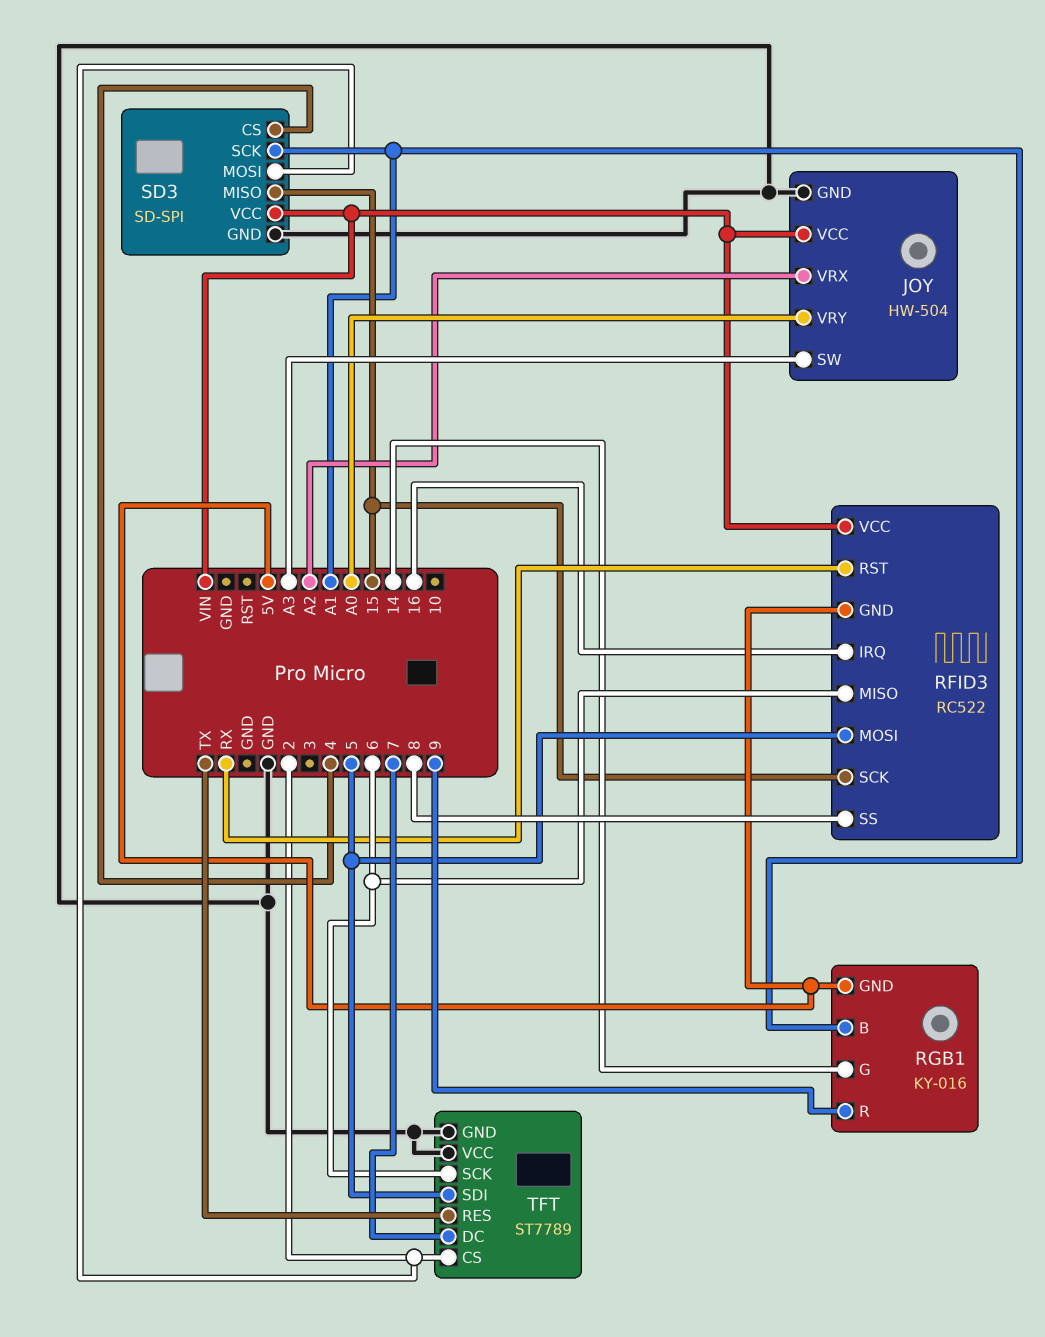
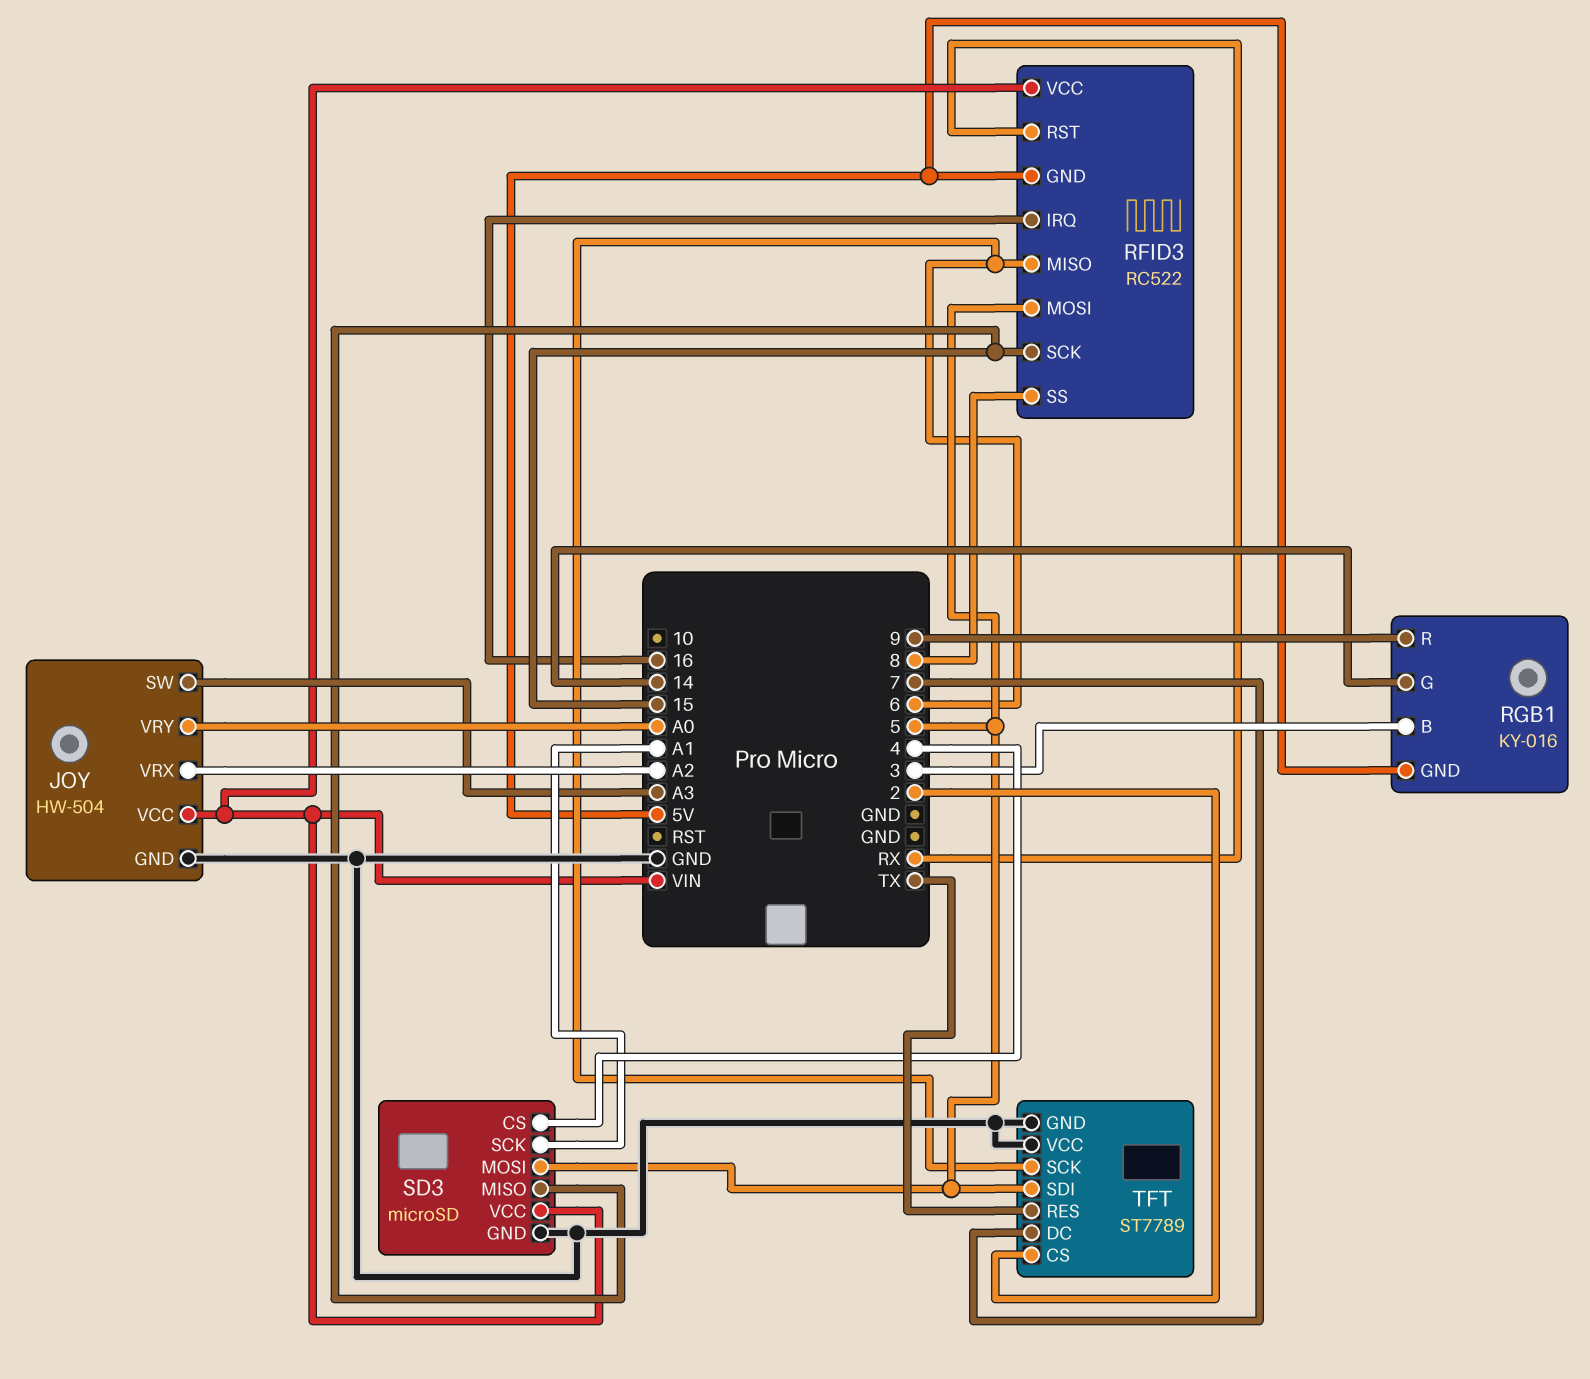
RGB1 pin B: A1 -> 3
SD3: SD-SPI -> microSD
SD3 pin MOSI: 2 -> 5

